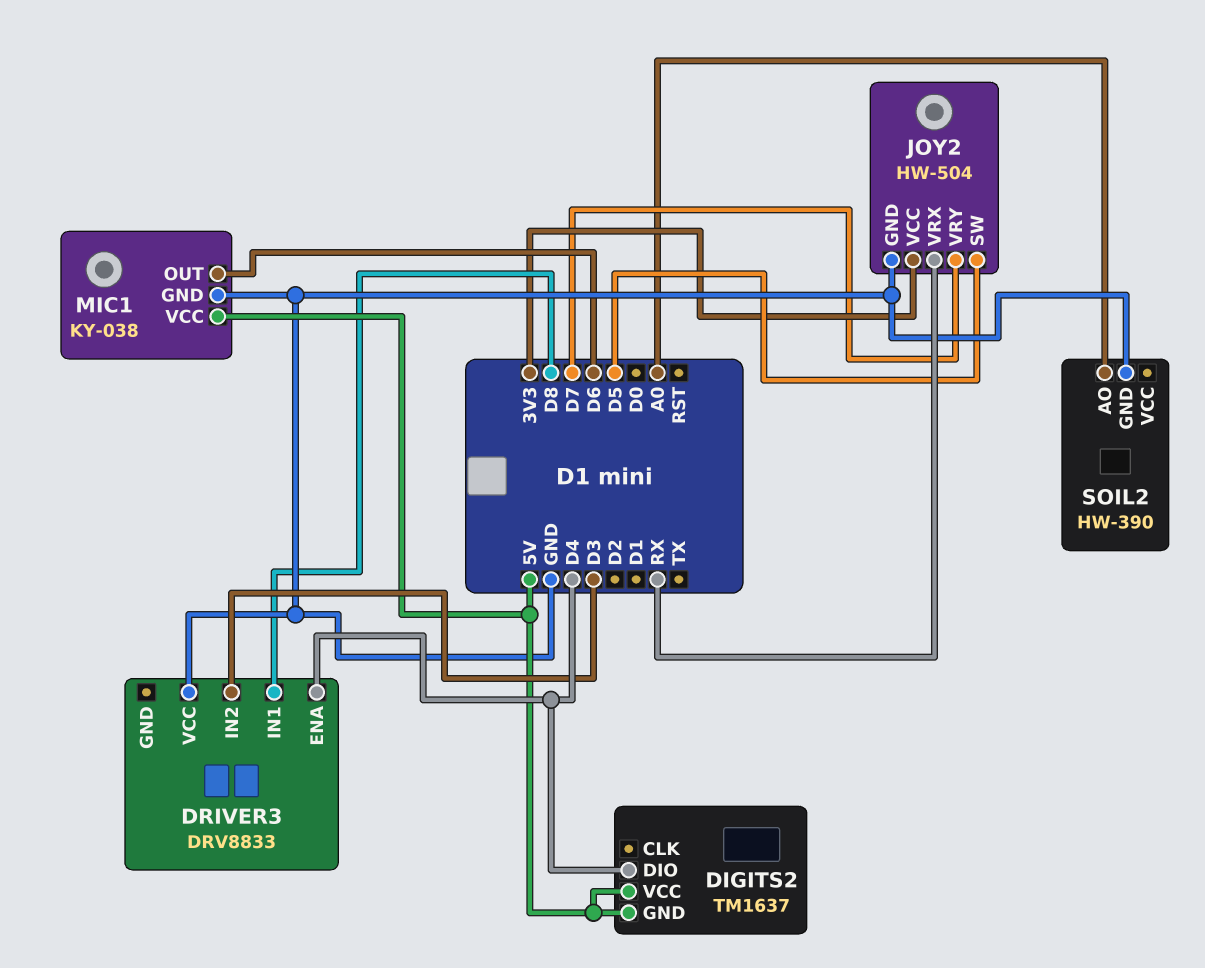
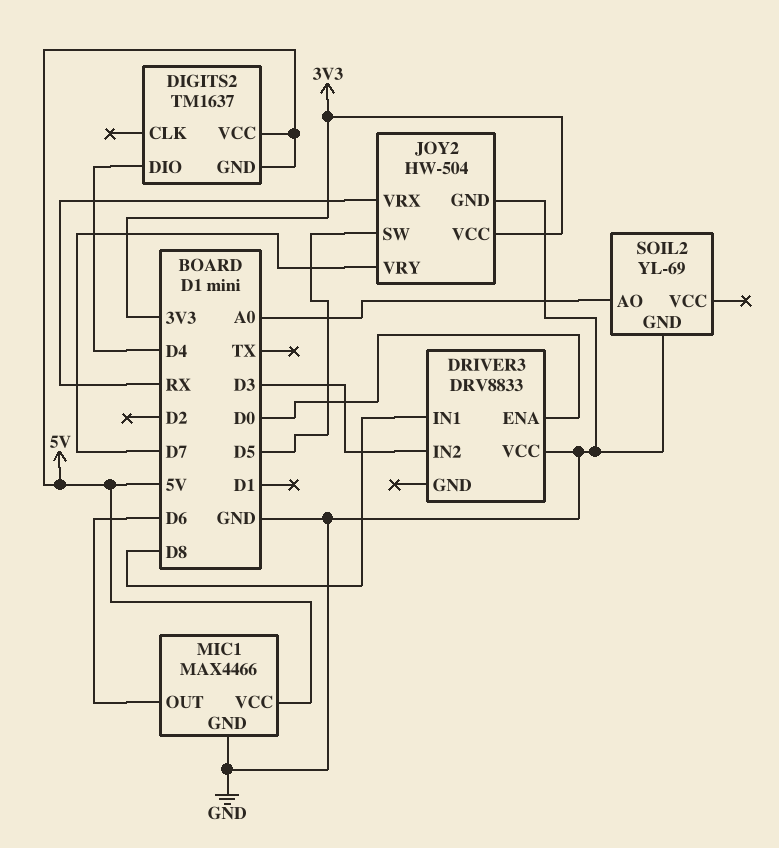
DRIVER3 pin ENA: D4 -> D0
MIC1: KY-038 -> MAX4466
SOIL2: HW-390 -> YL-69

